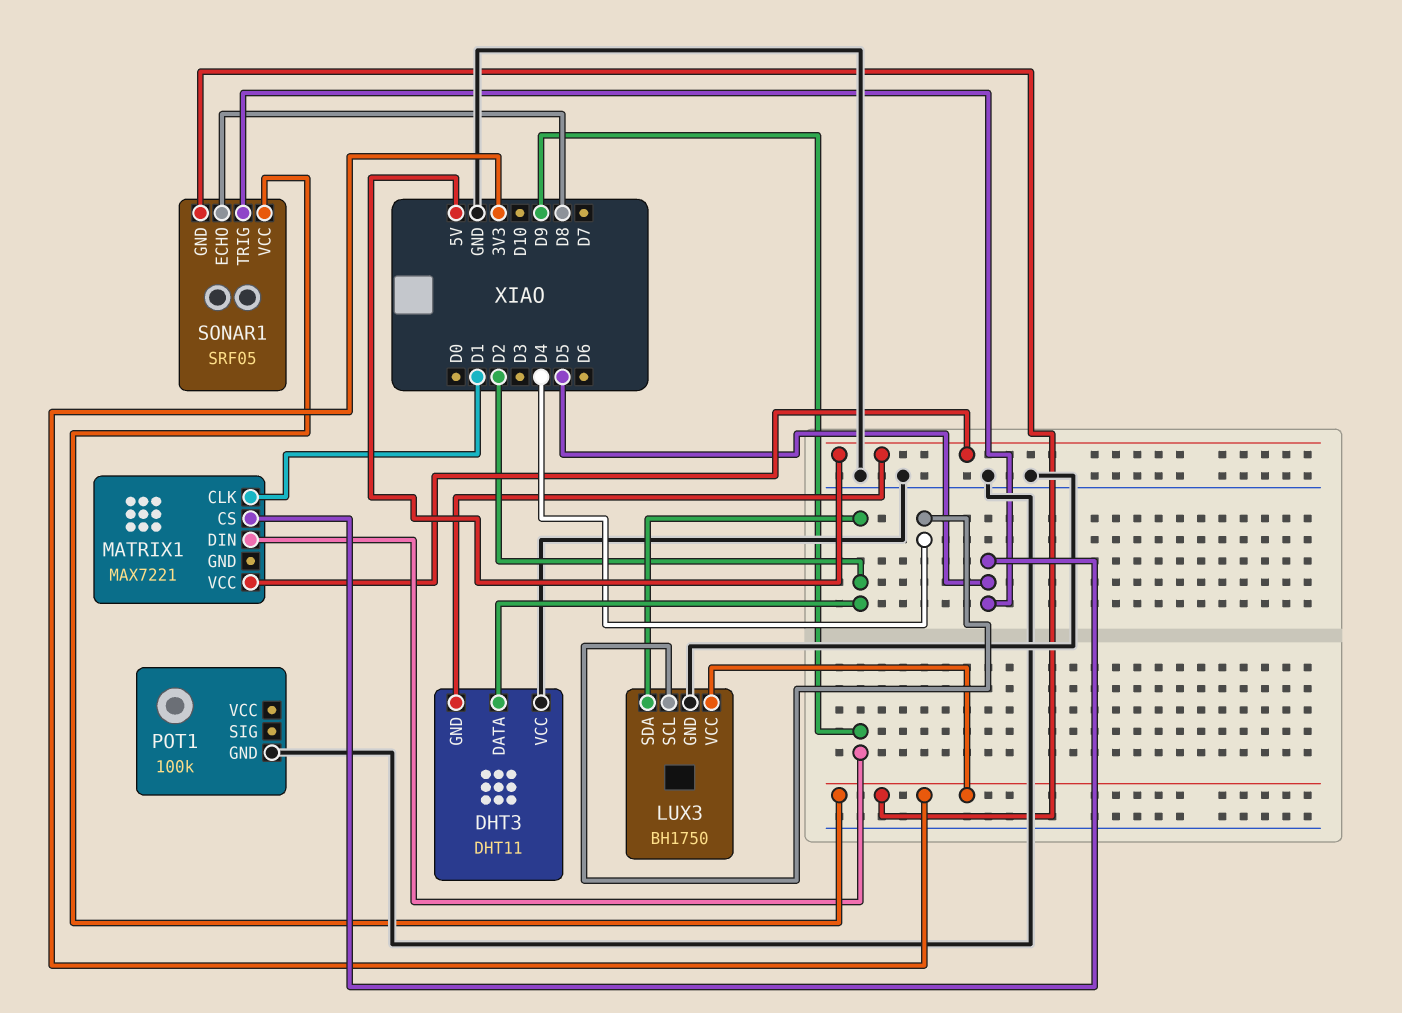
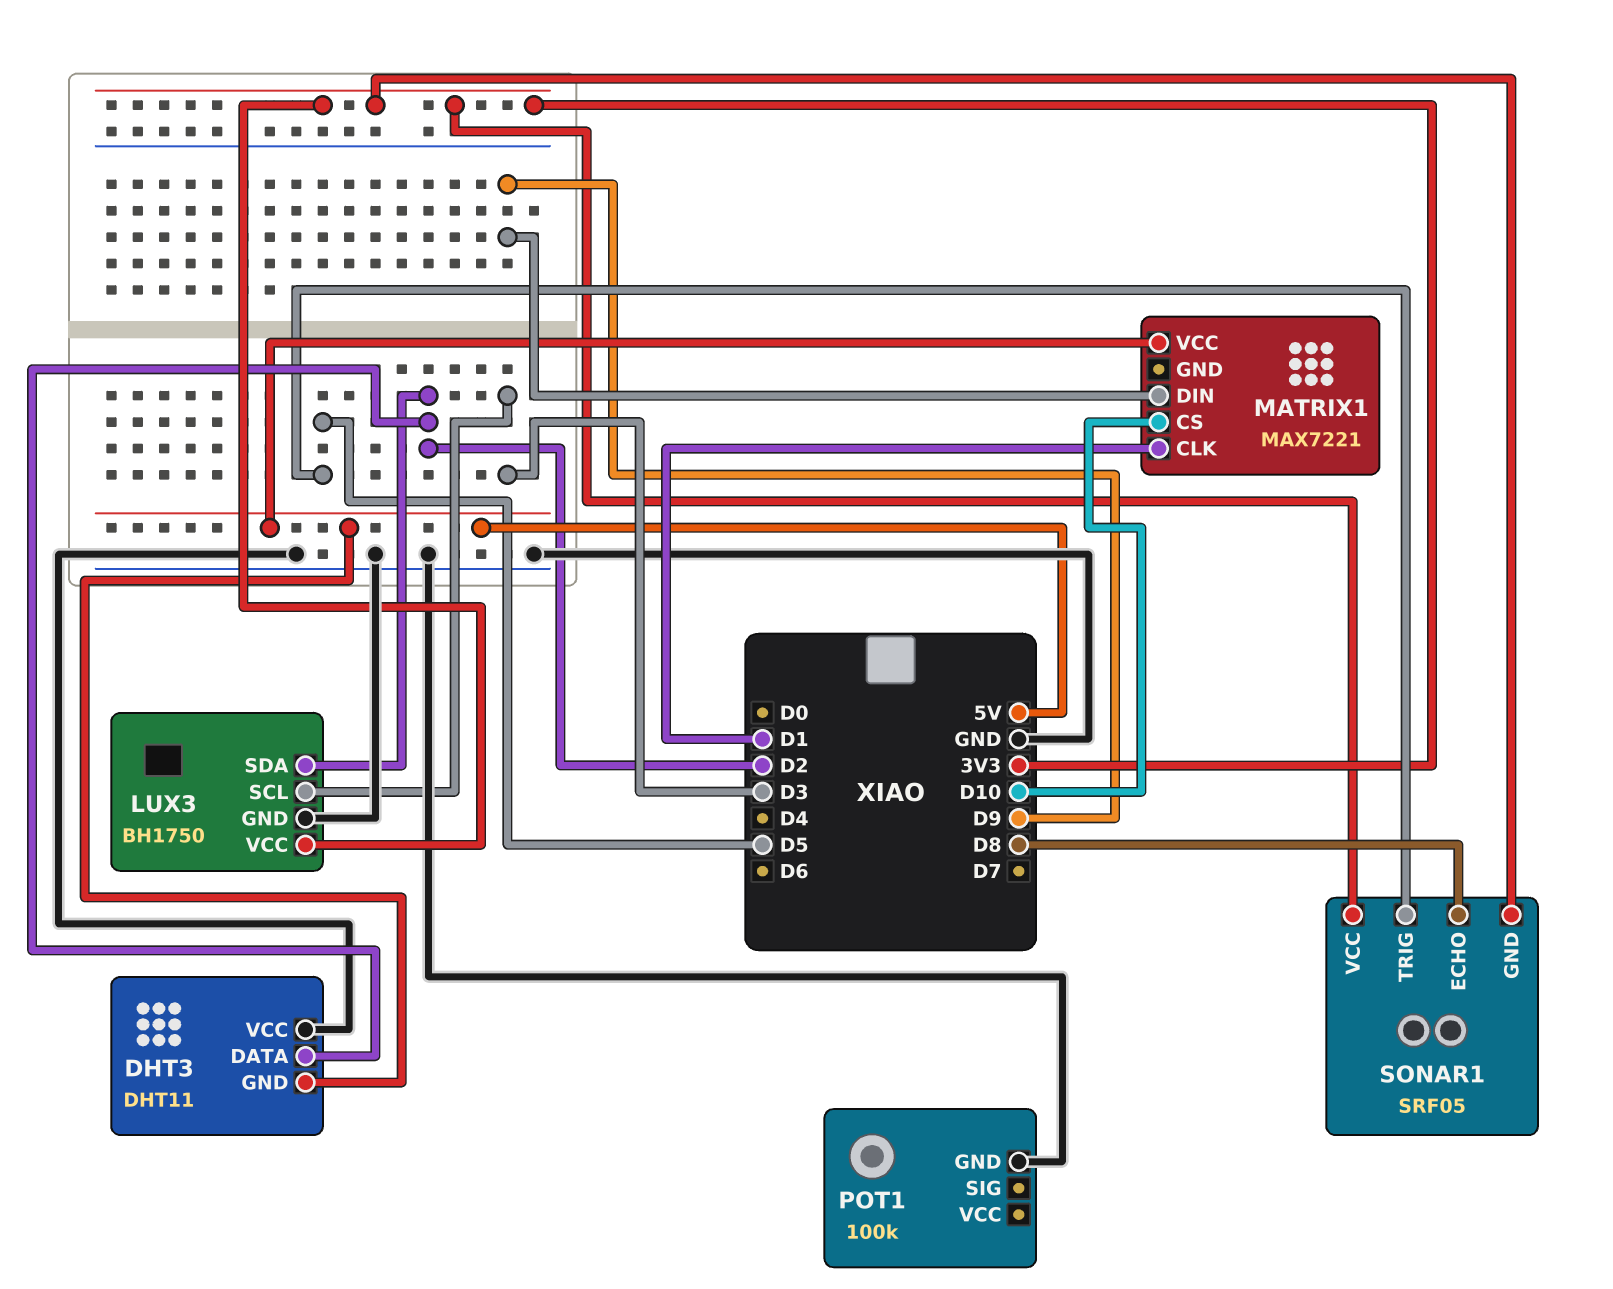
LUX3 pin SCL: D4 -> D3
MATRIX1 pin CS: D5 -> D10

